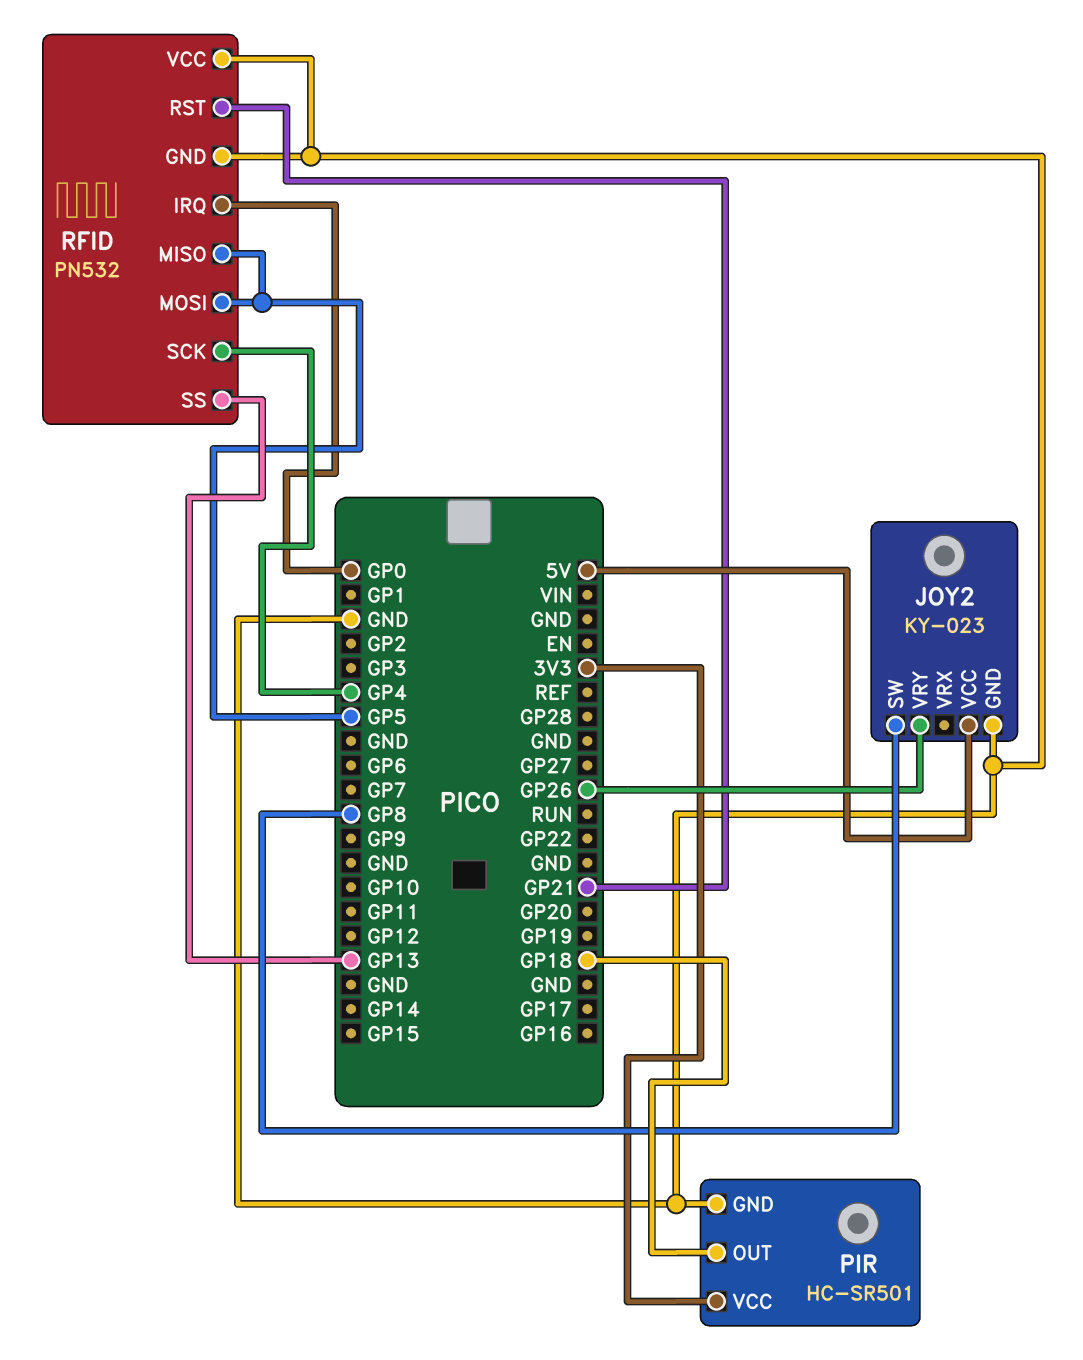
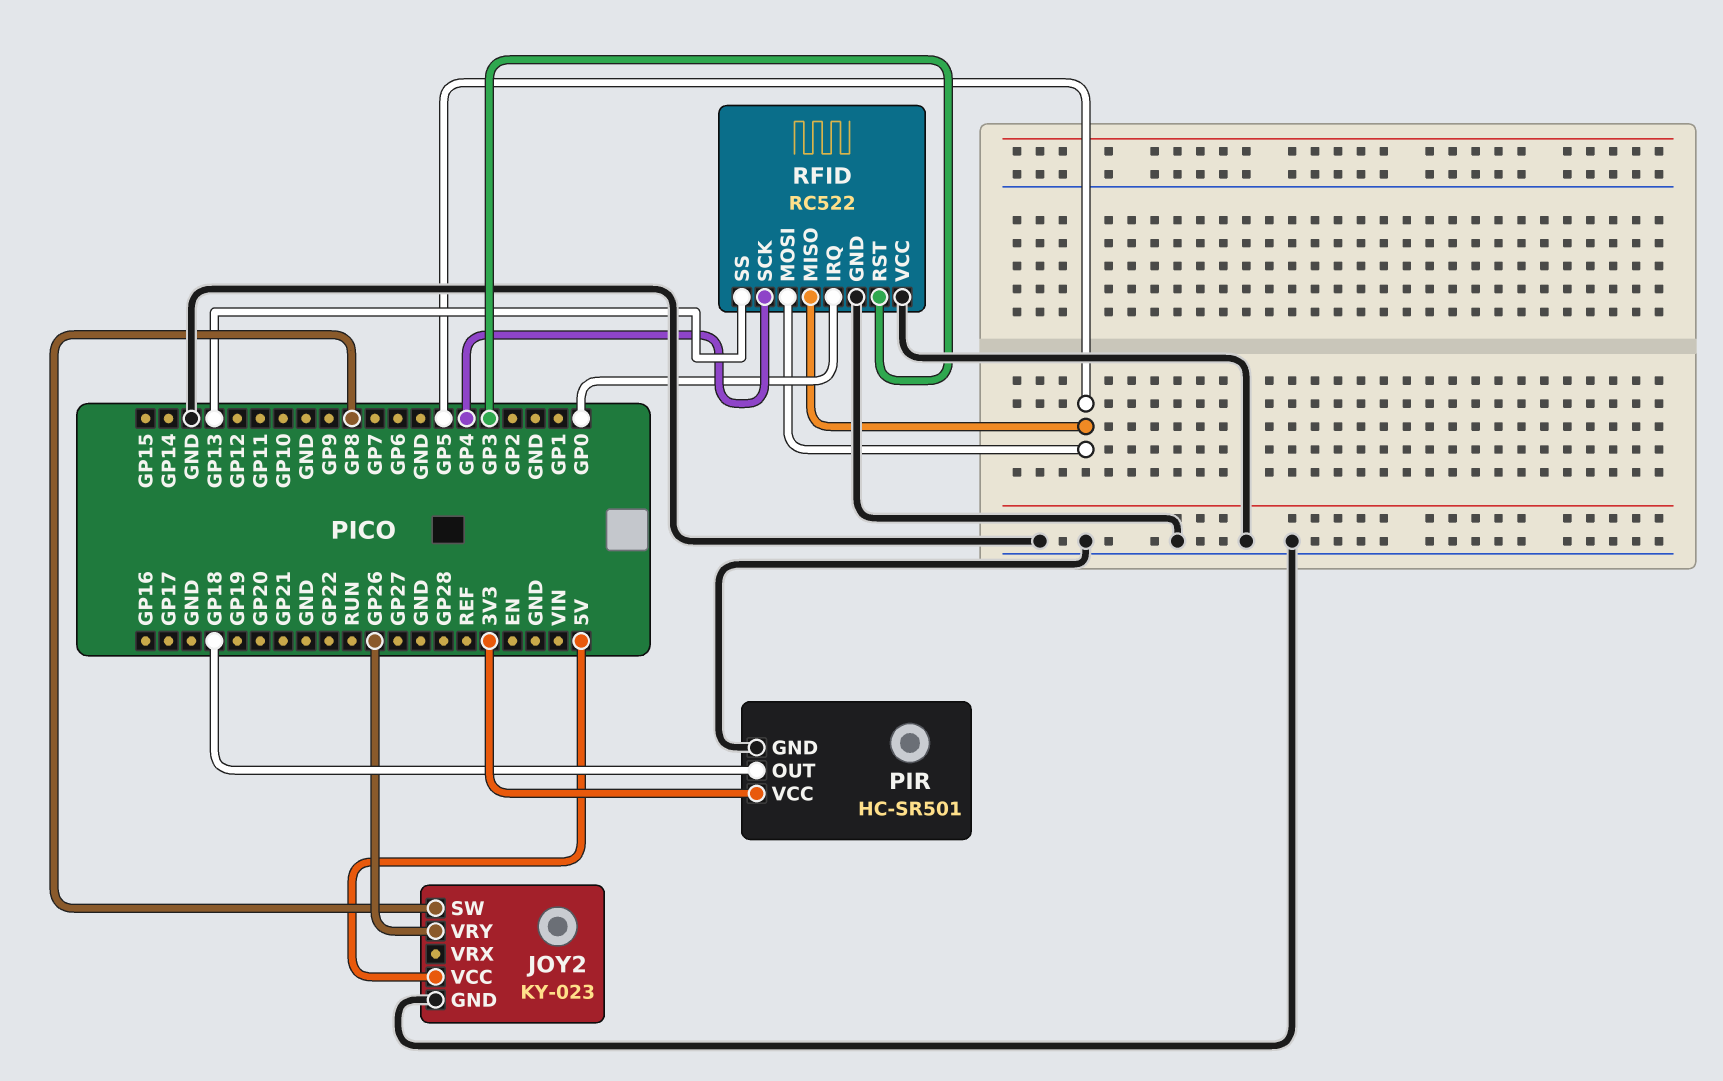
RFID: PN532 -> RC522
RFID pin RST: GP21 -> GP3

